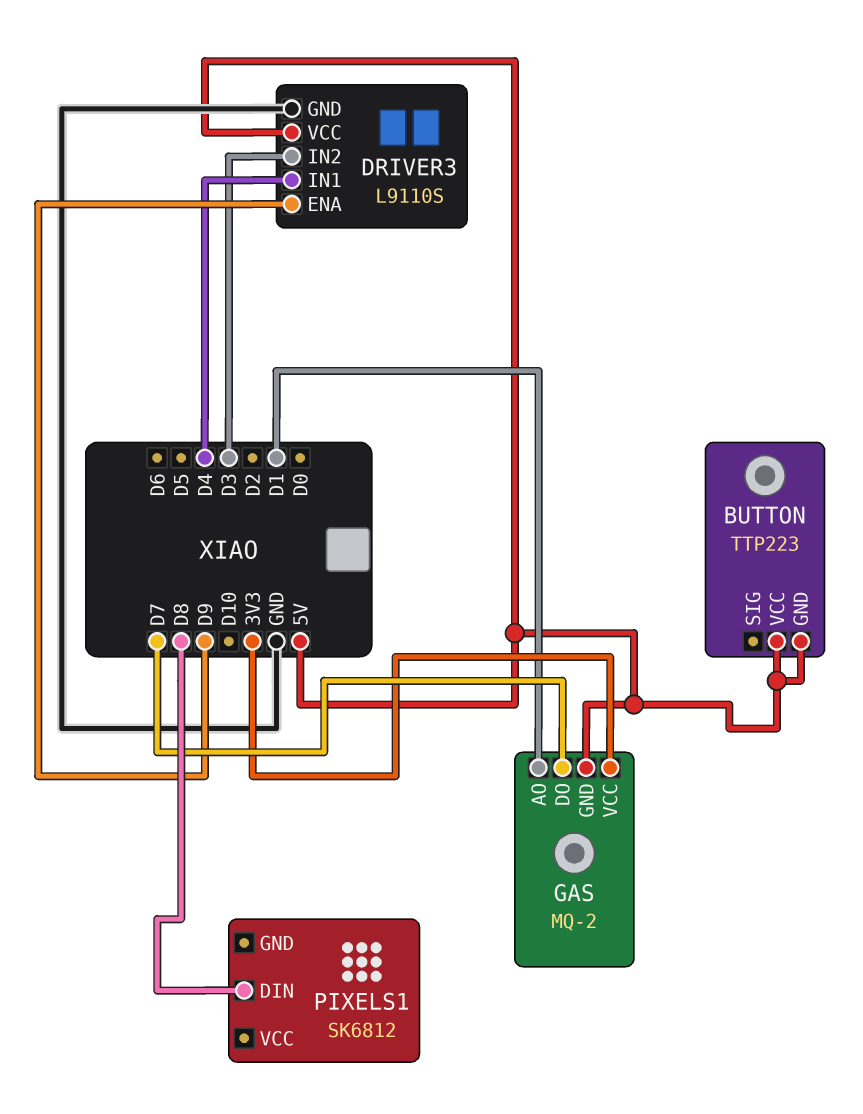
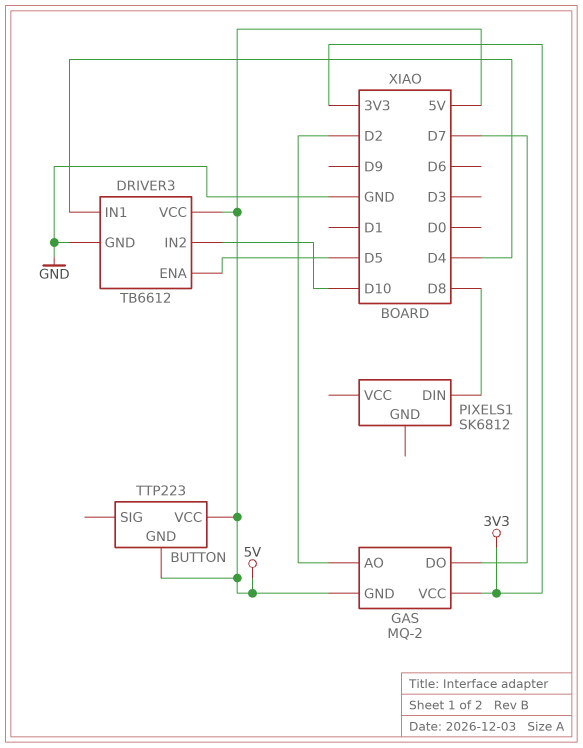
DRIVER3: L9110S -> TB6612
DRIVER3 pin ENA: D9 -> D5
DRIVER3 pin IN2: D3 -> D10
GAS pin AO: D1 -> D2

